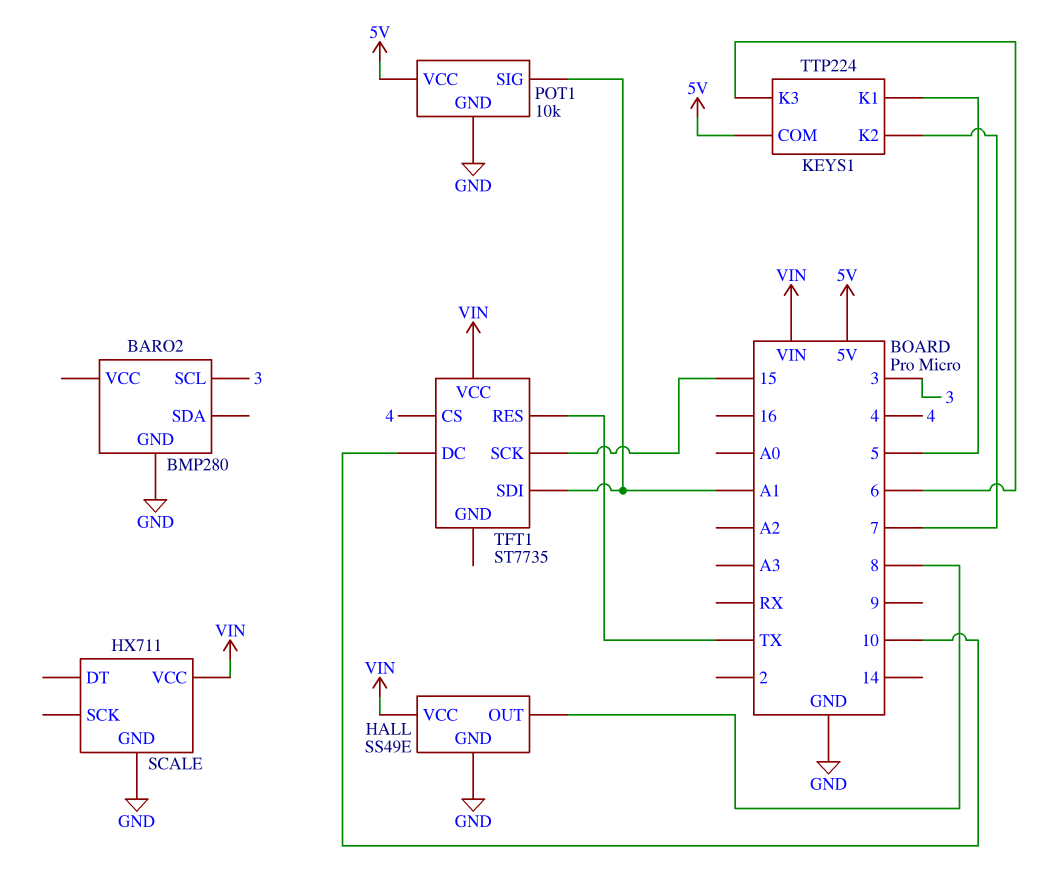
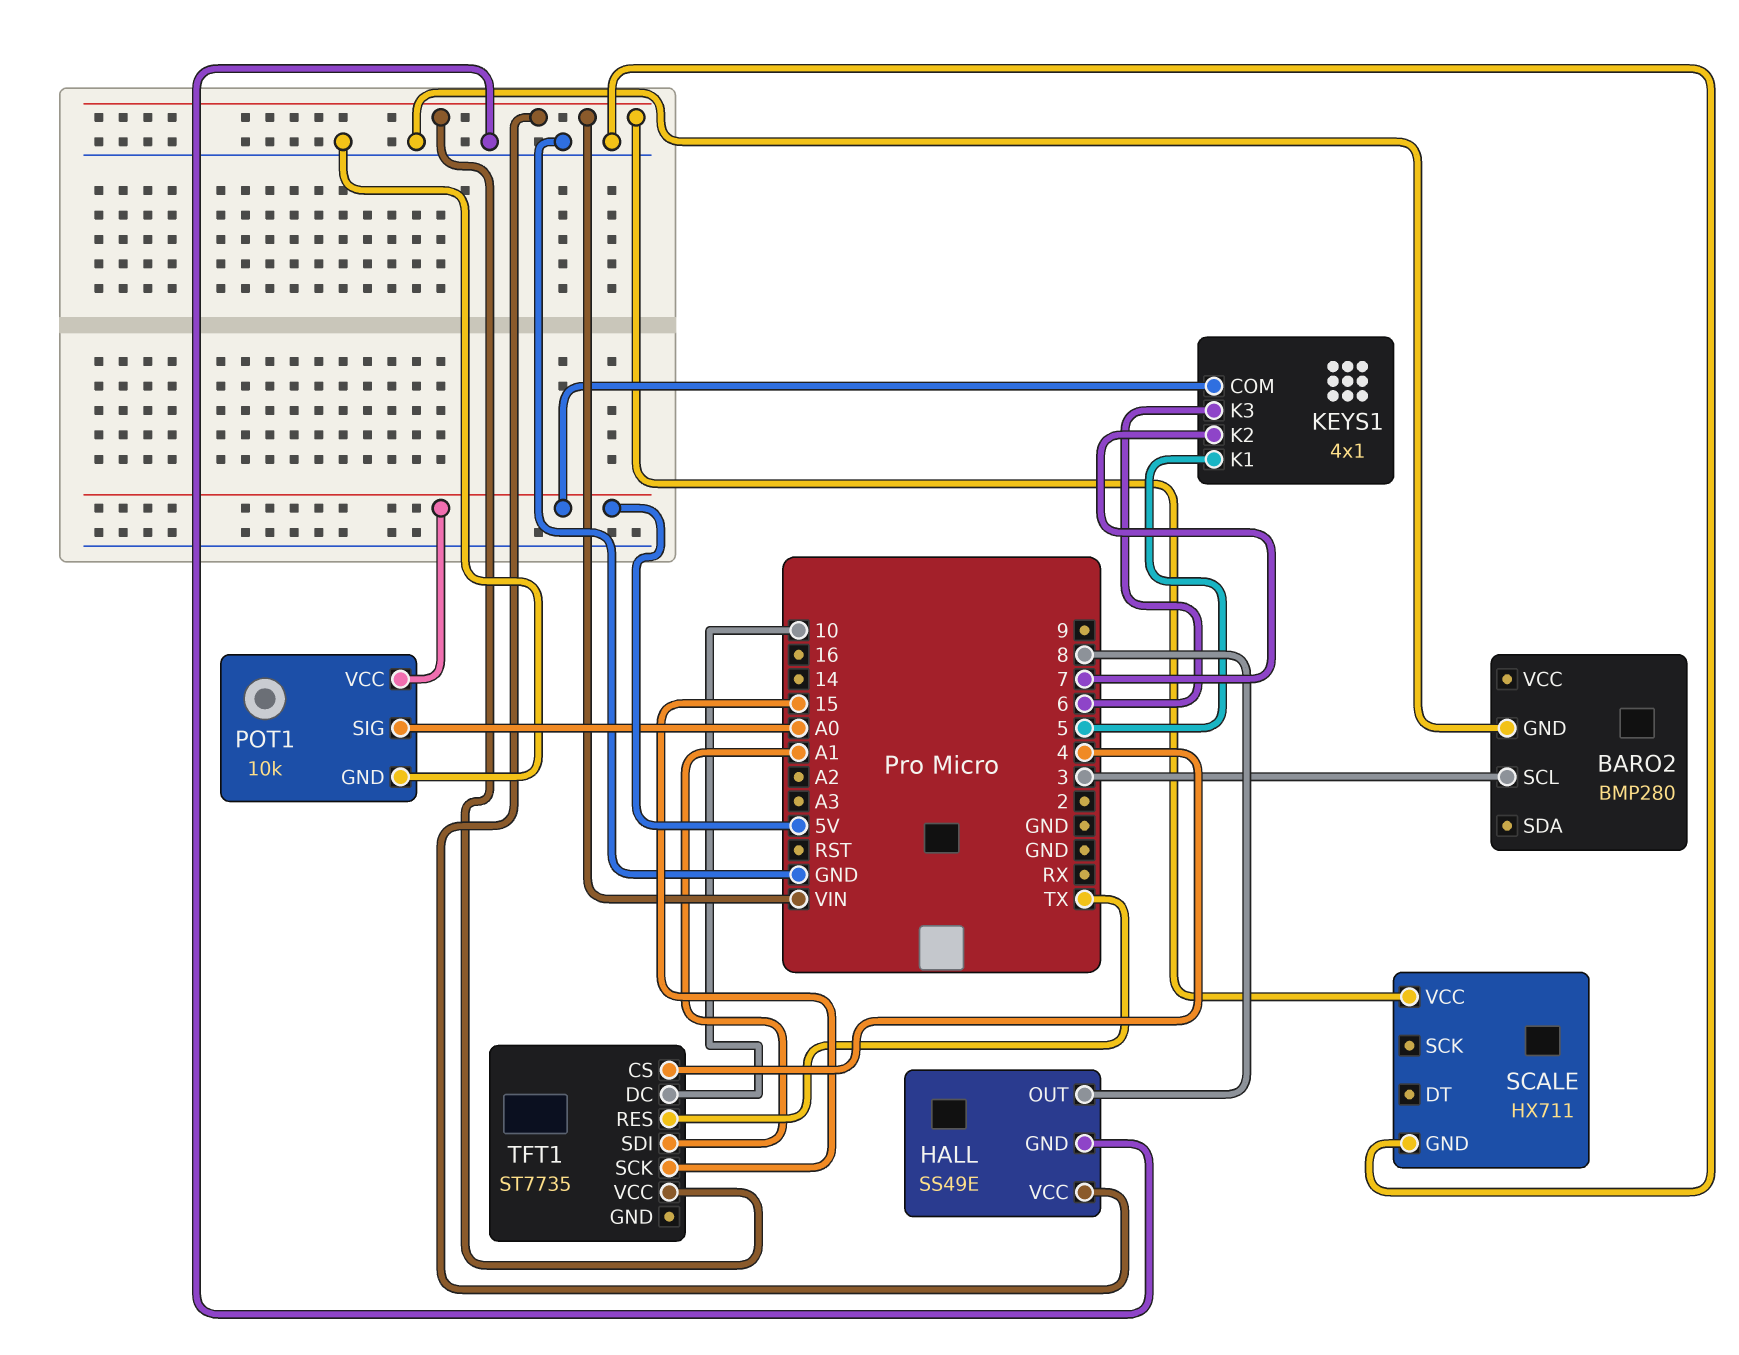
KEYS1: TTP224 -> 4x1
POT1 pin SIG: A1 -> A0

